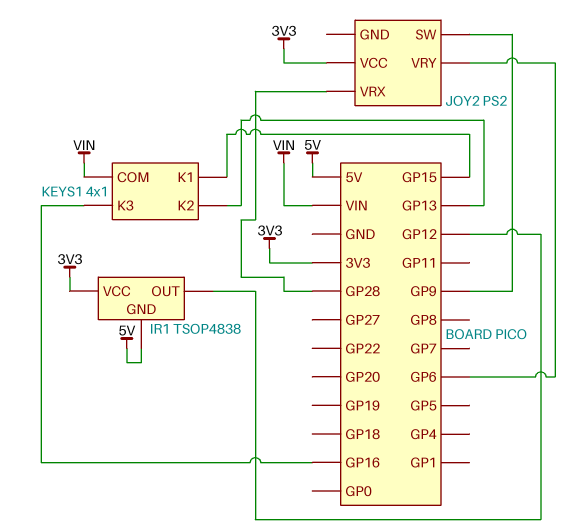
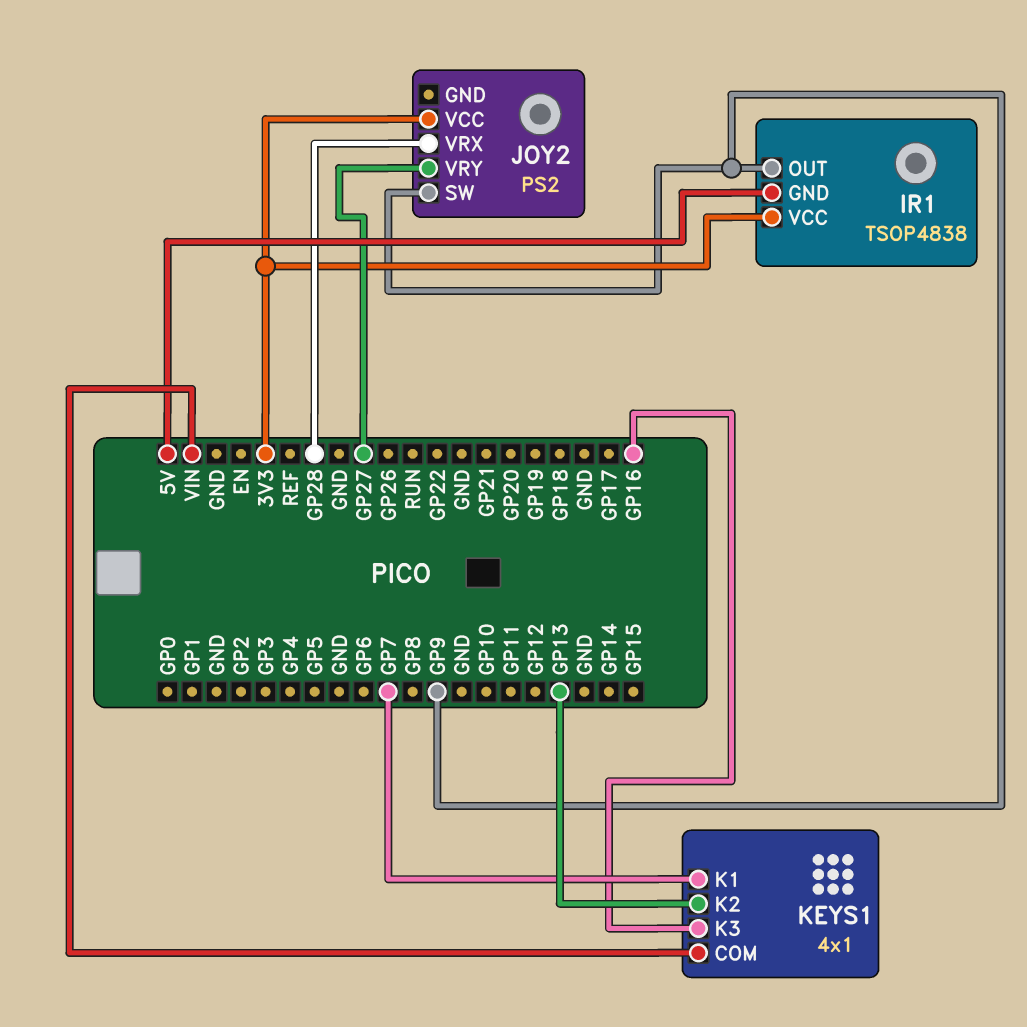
IR1 pin OUT: GP12 -> GP9
JOY2 pin VRY: GP6 -> GP27
KEYS1 pin K1: GP15 -> GP7

